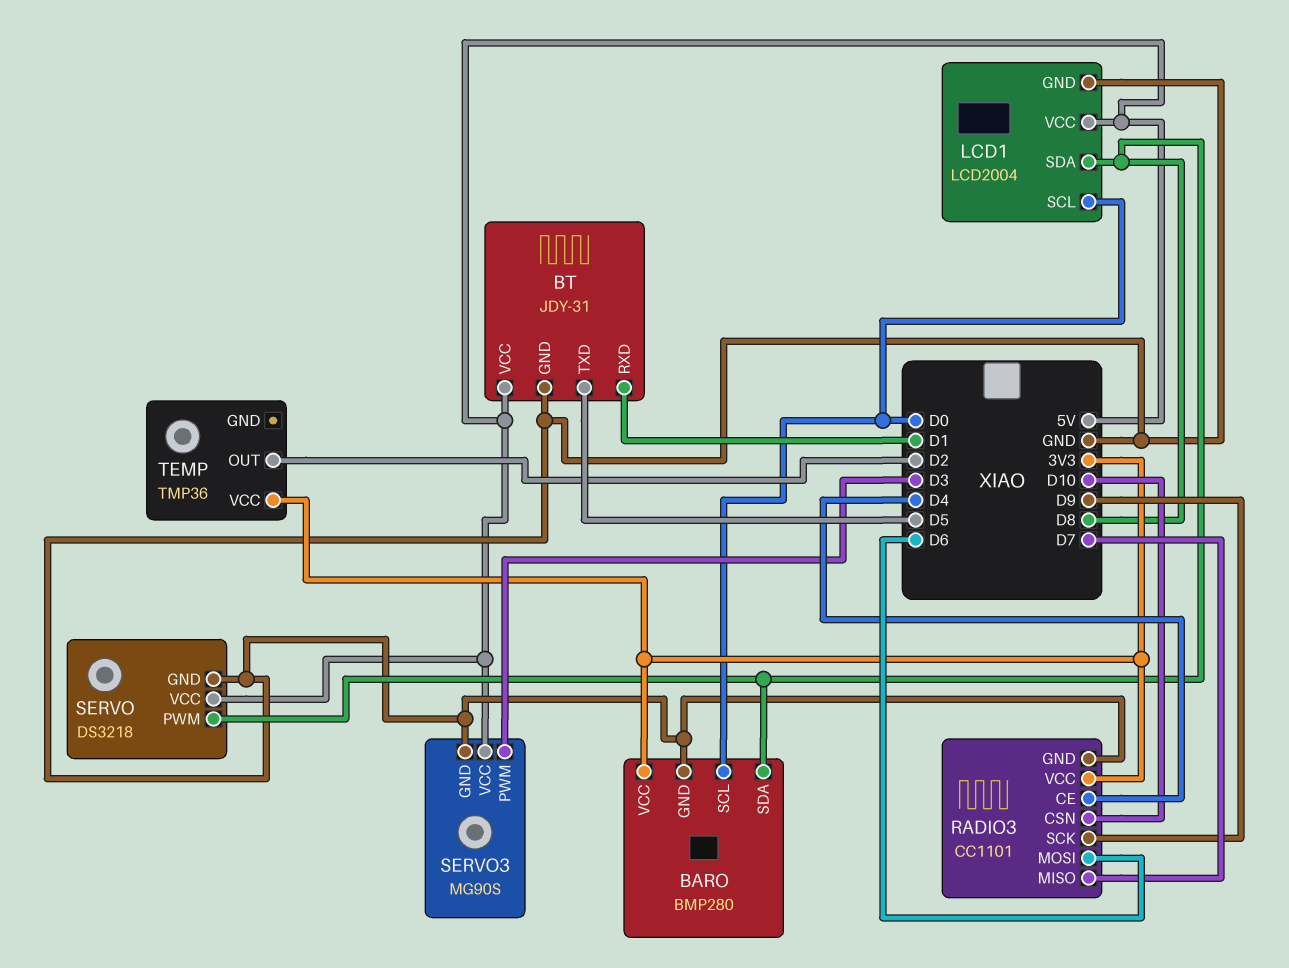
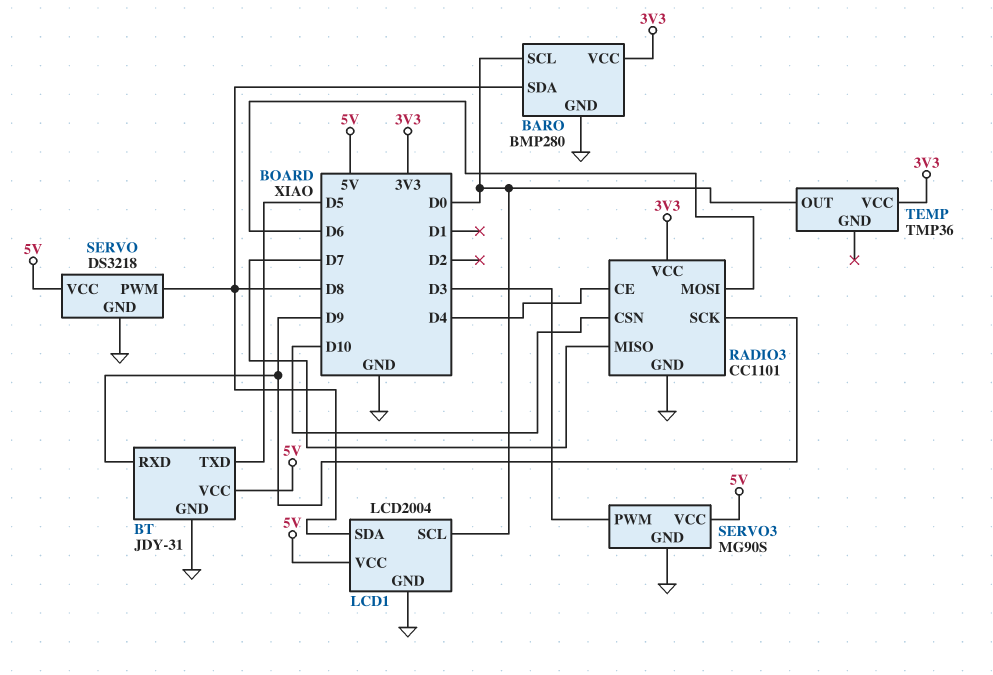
BT pin RXD: D1 -> D9
TEMP pin OUT: D2 -> D0

